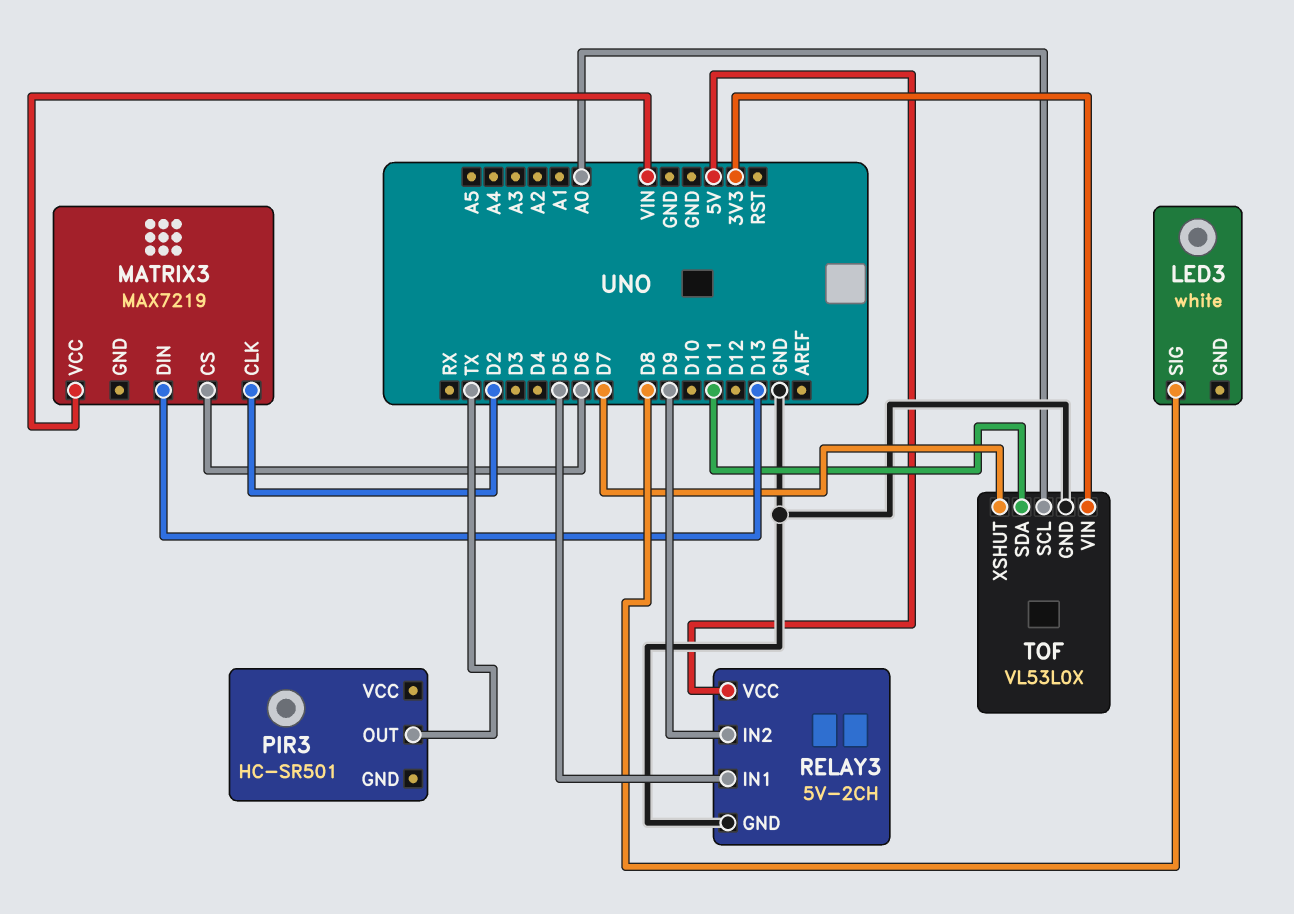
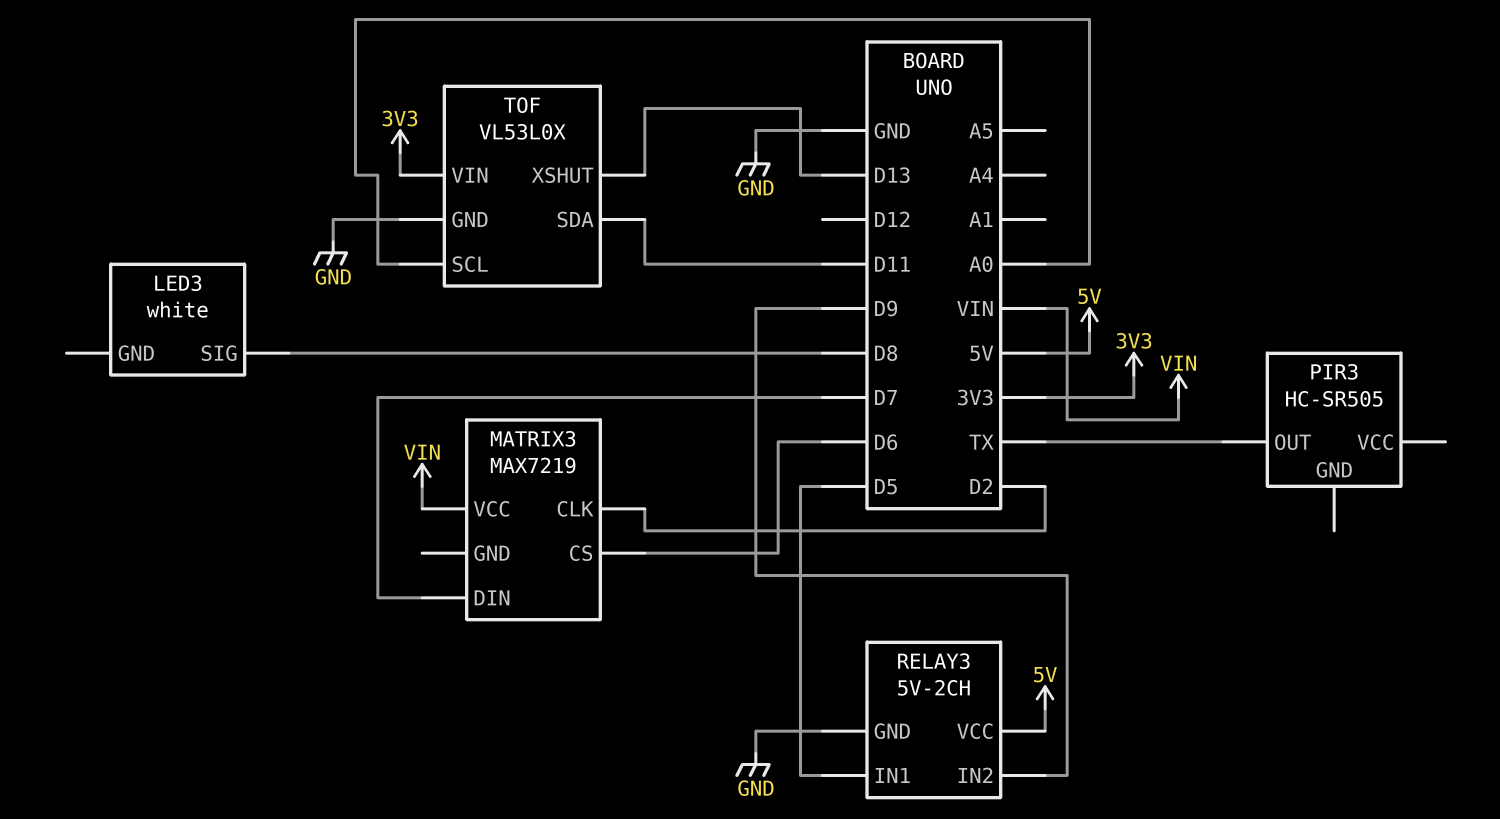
MATRIX3 pin DIN: D13 -> D7
PIR3: HC-SR501 -> HC-SR505
TOF pin XSHUT: D7 -> D13

